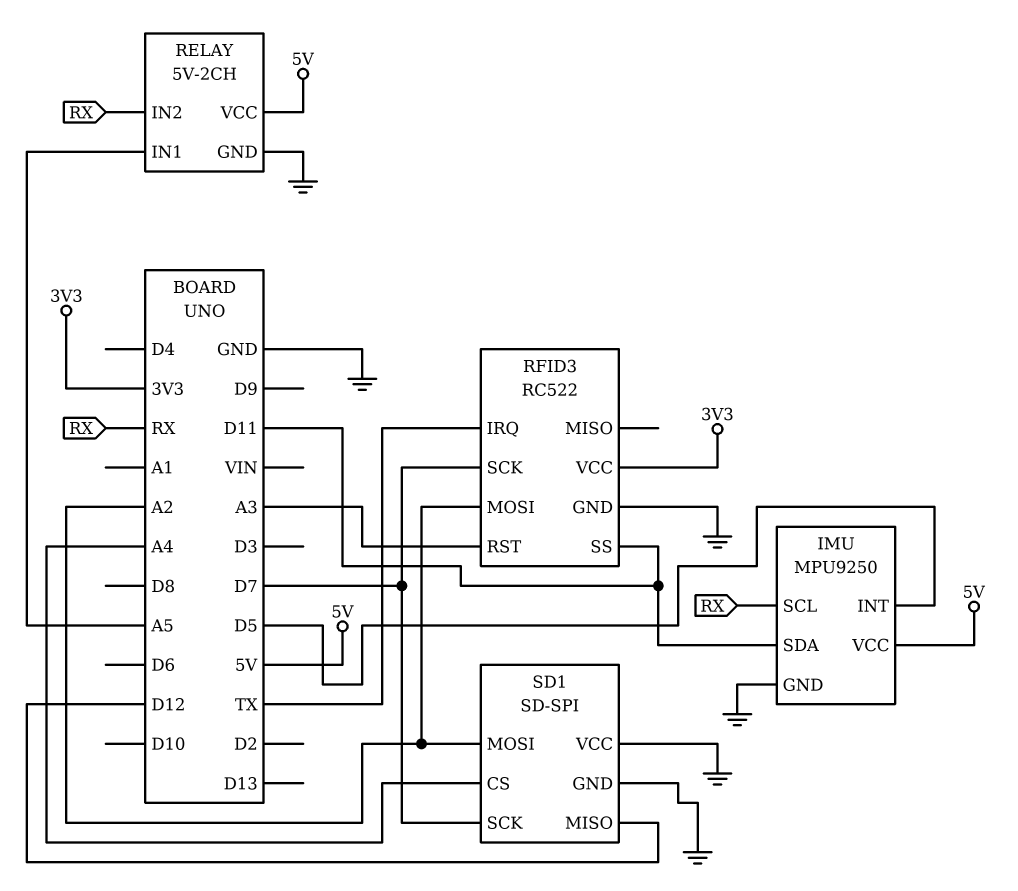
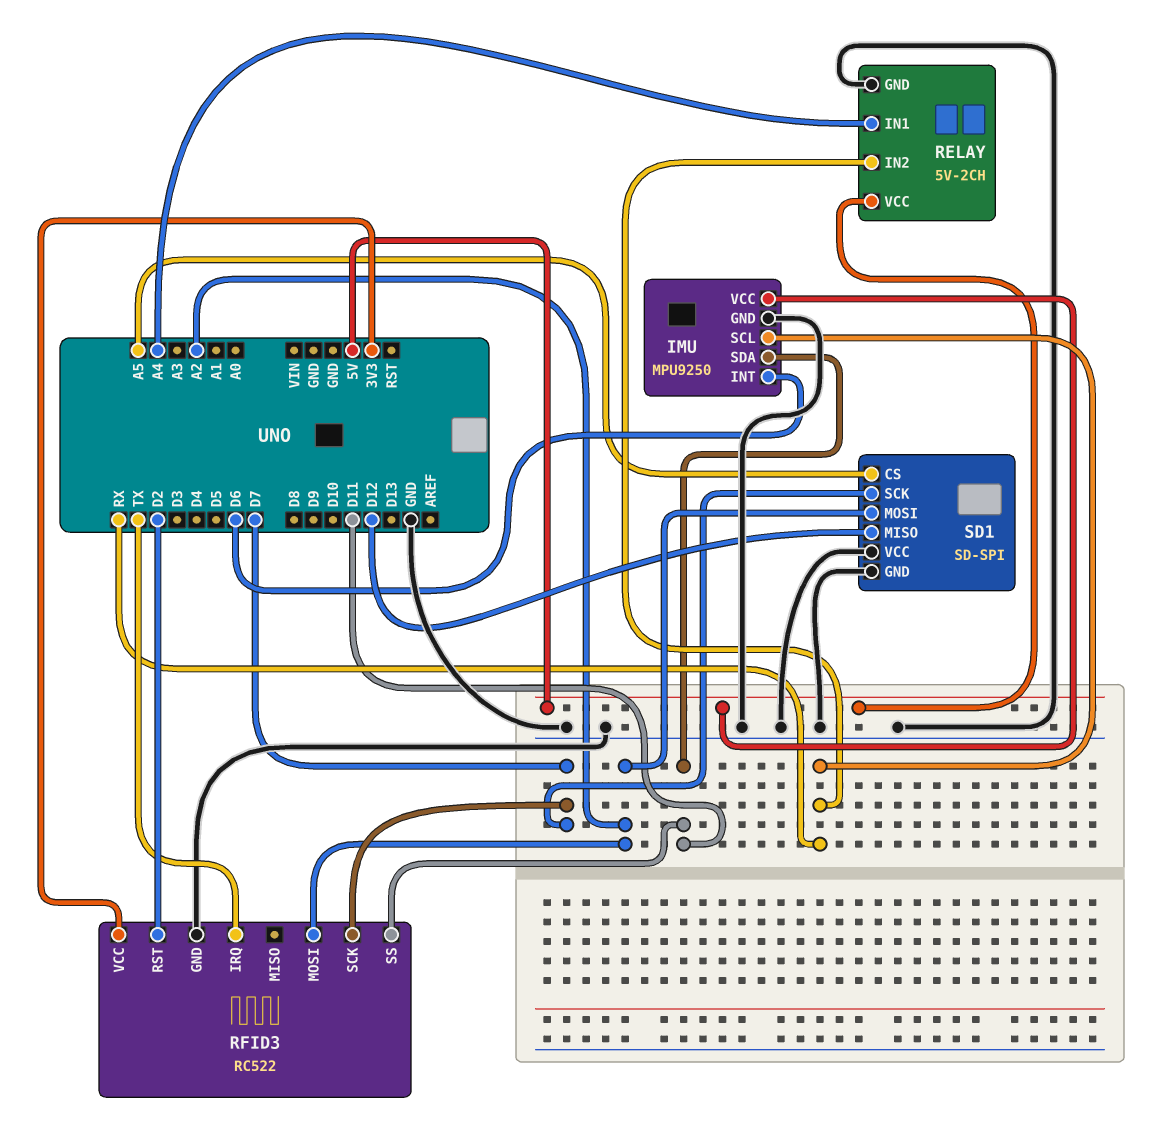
IMU pin INT: D5 -> D6
RELAY pin IN1: A5 -> A4
RFID3 pin RST: A3 -> D2
SD1 pin CS: A4 -> A5

